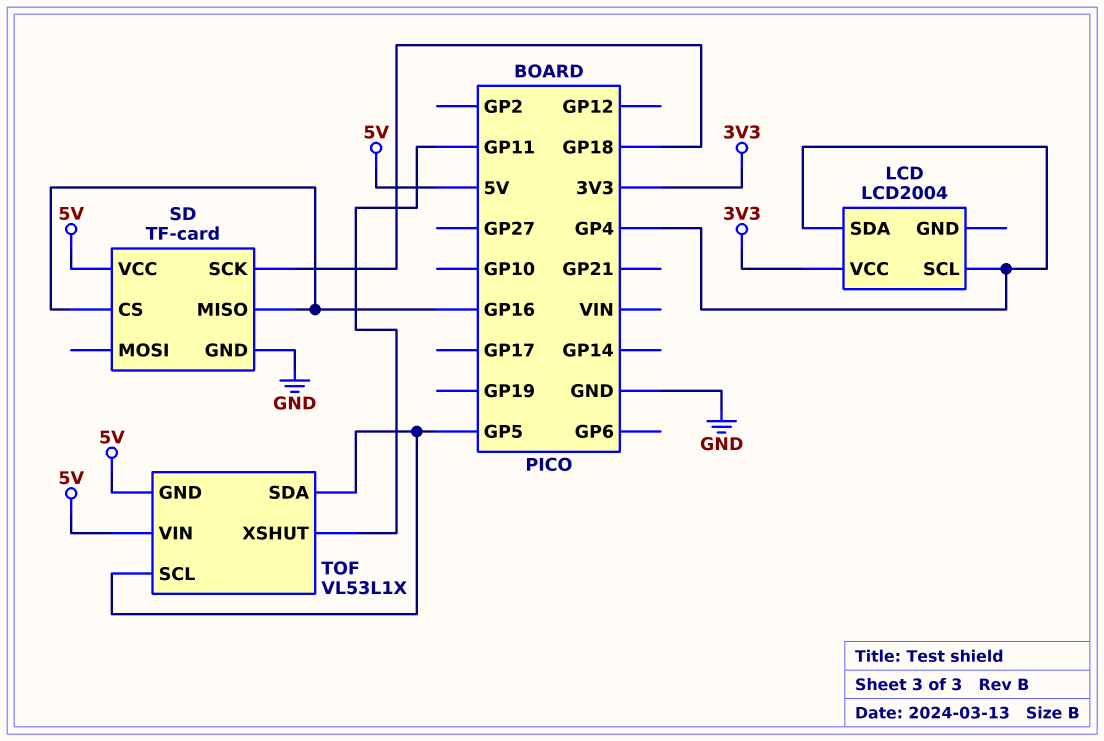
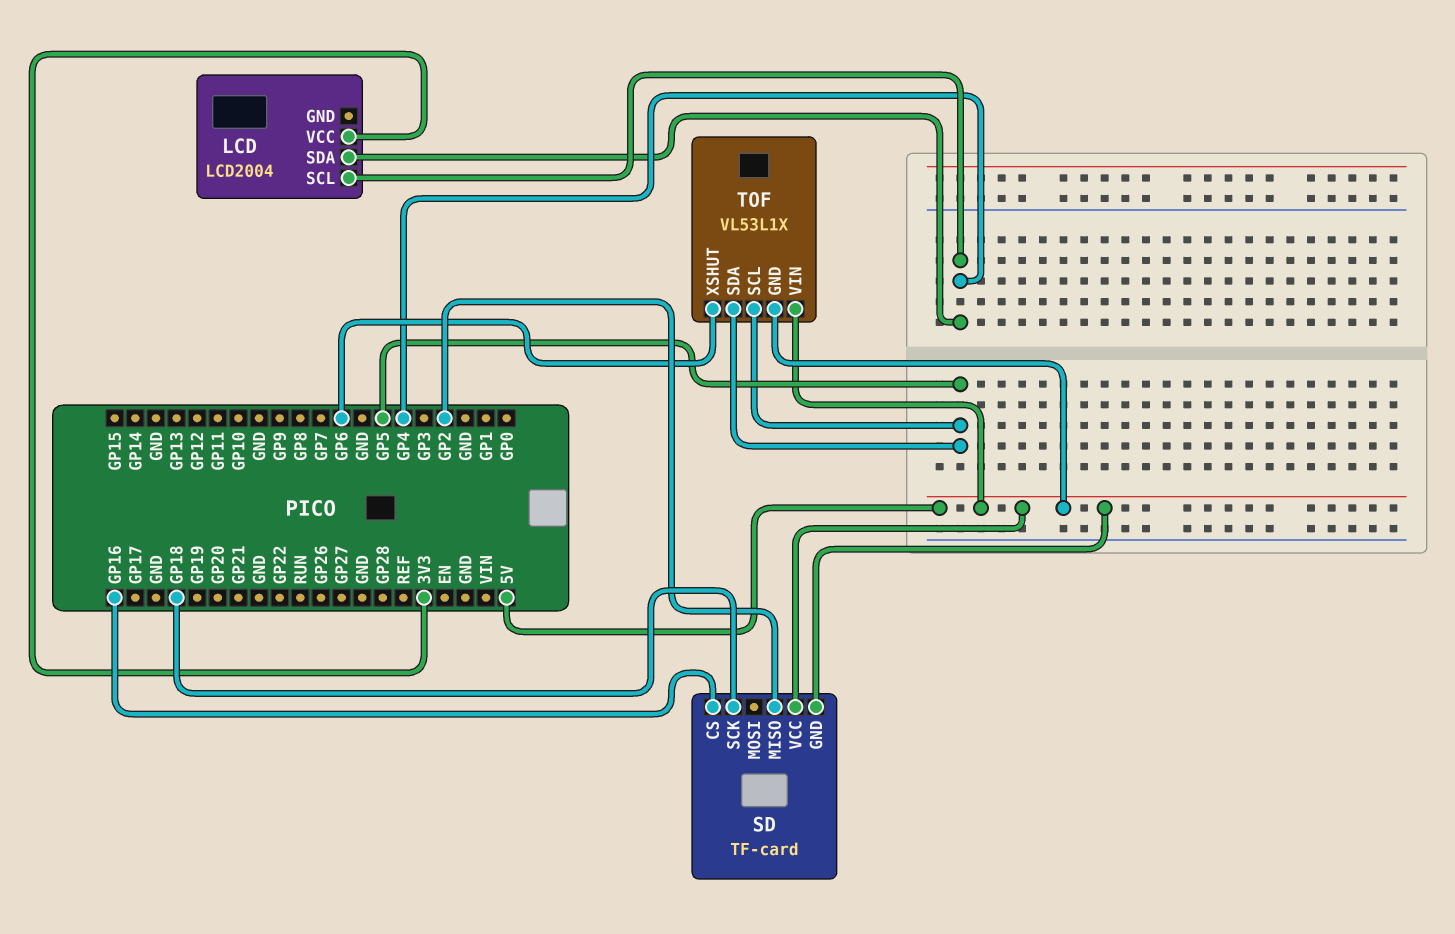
SD pin GND: GND -> 5V
SD pin MISO: GP16 -> GP2
TOF pin XSHUT: GP11 -> GP6

